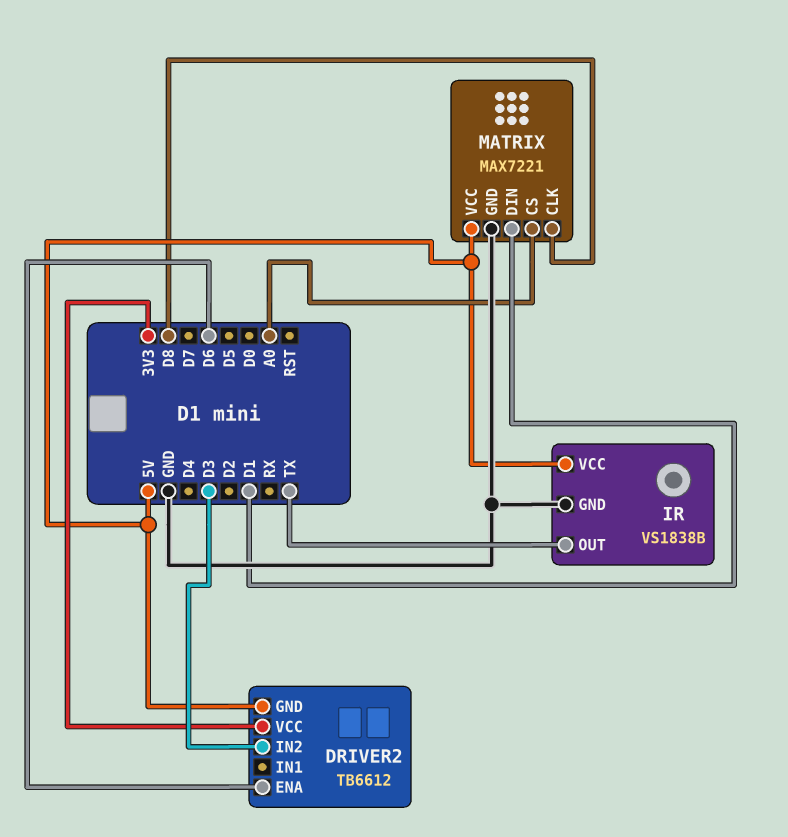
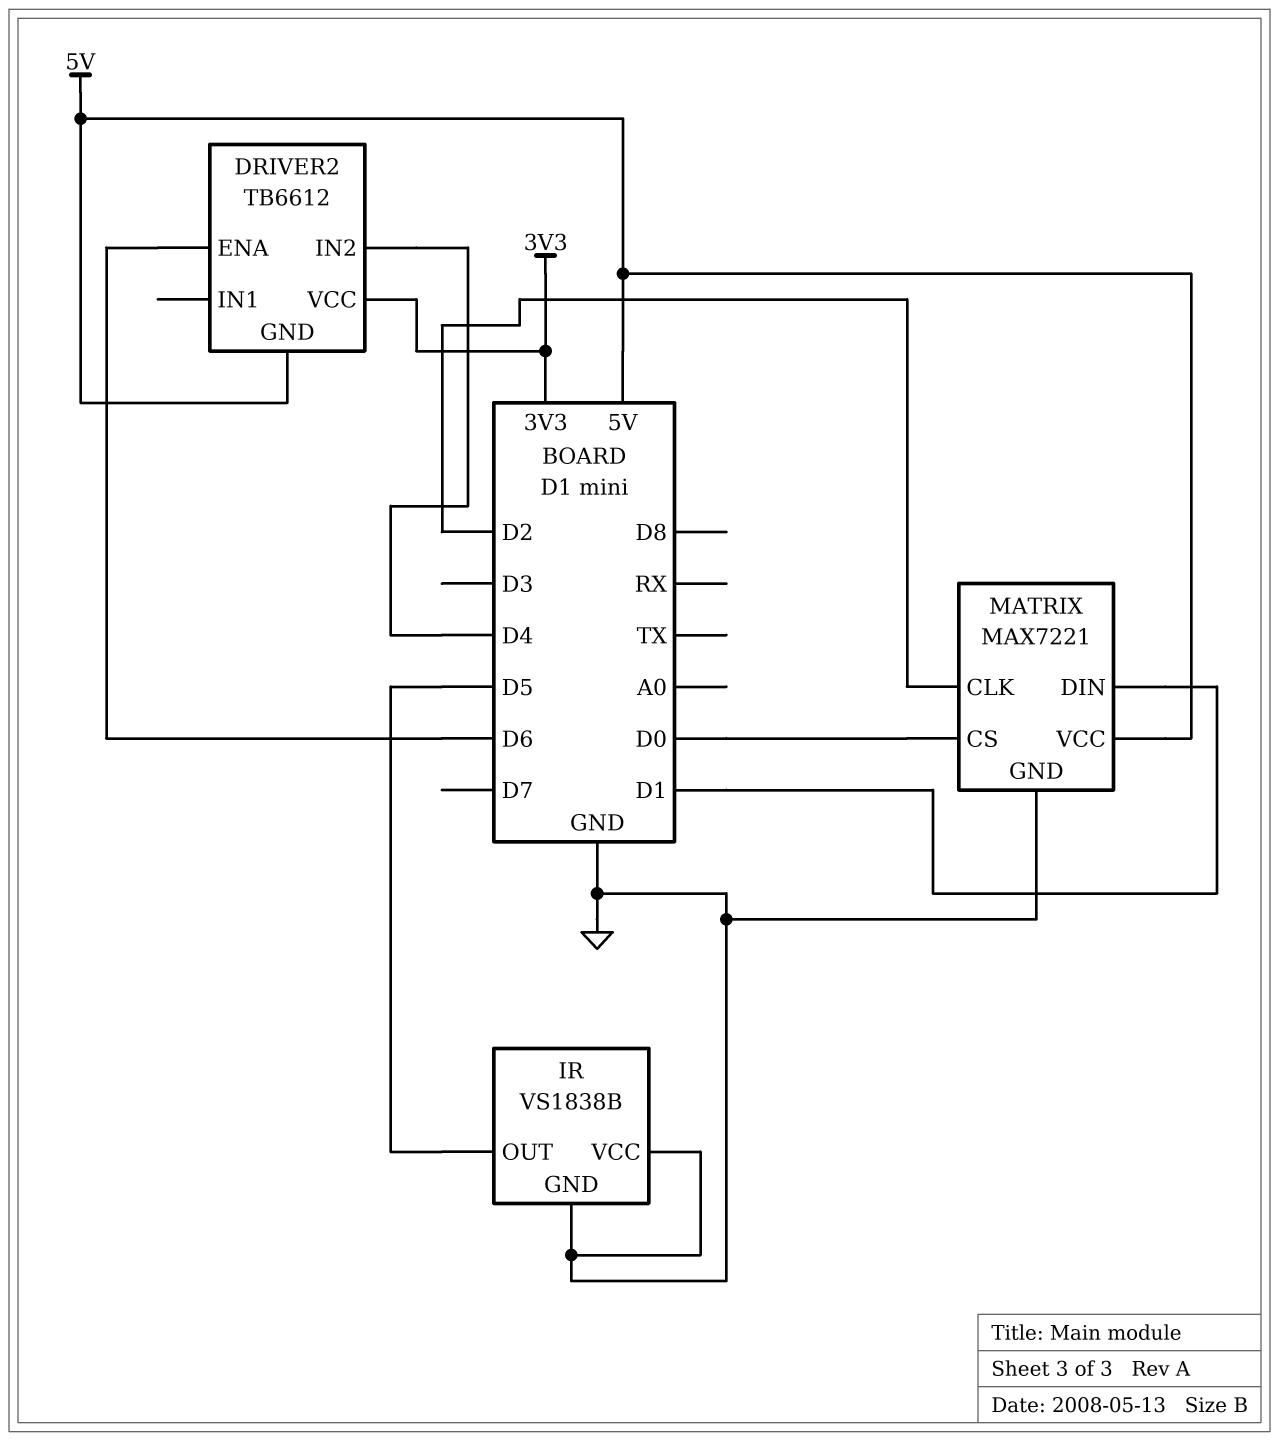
DRIVER2 pin IN2: D3 -> D4
IR pin OUT: TX -> D5
IR pin VCC: 5V -> GND
MATRIX pin CLK: D8 -> D2
MATRIX pin CS: A0 -> D0

